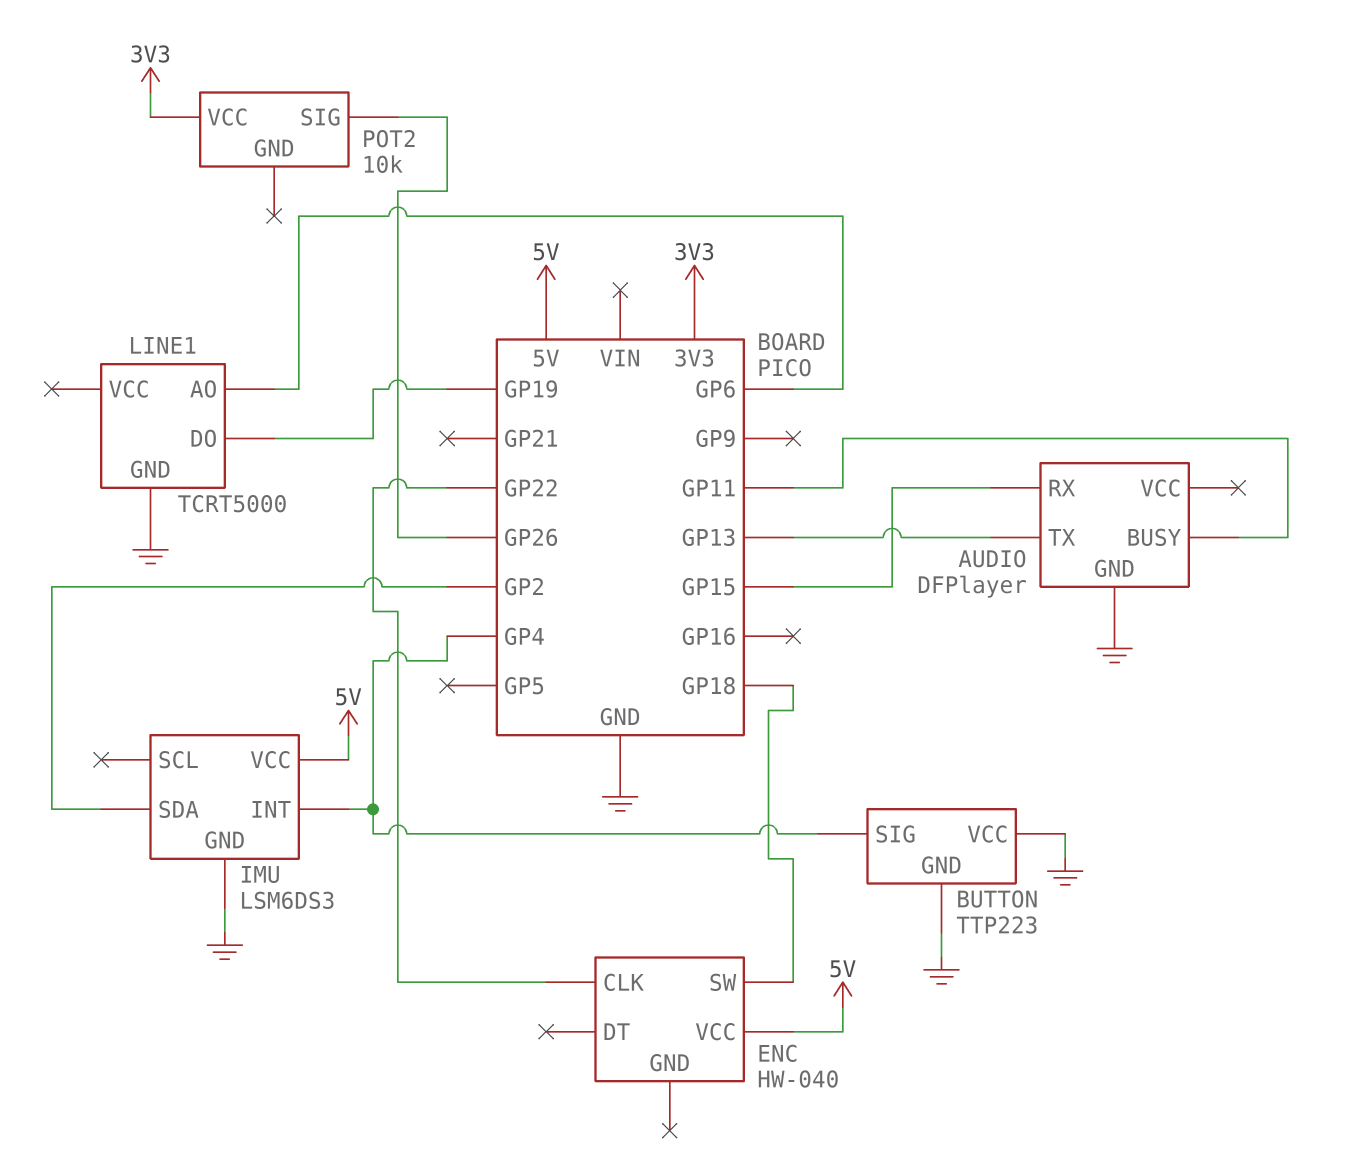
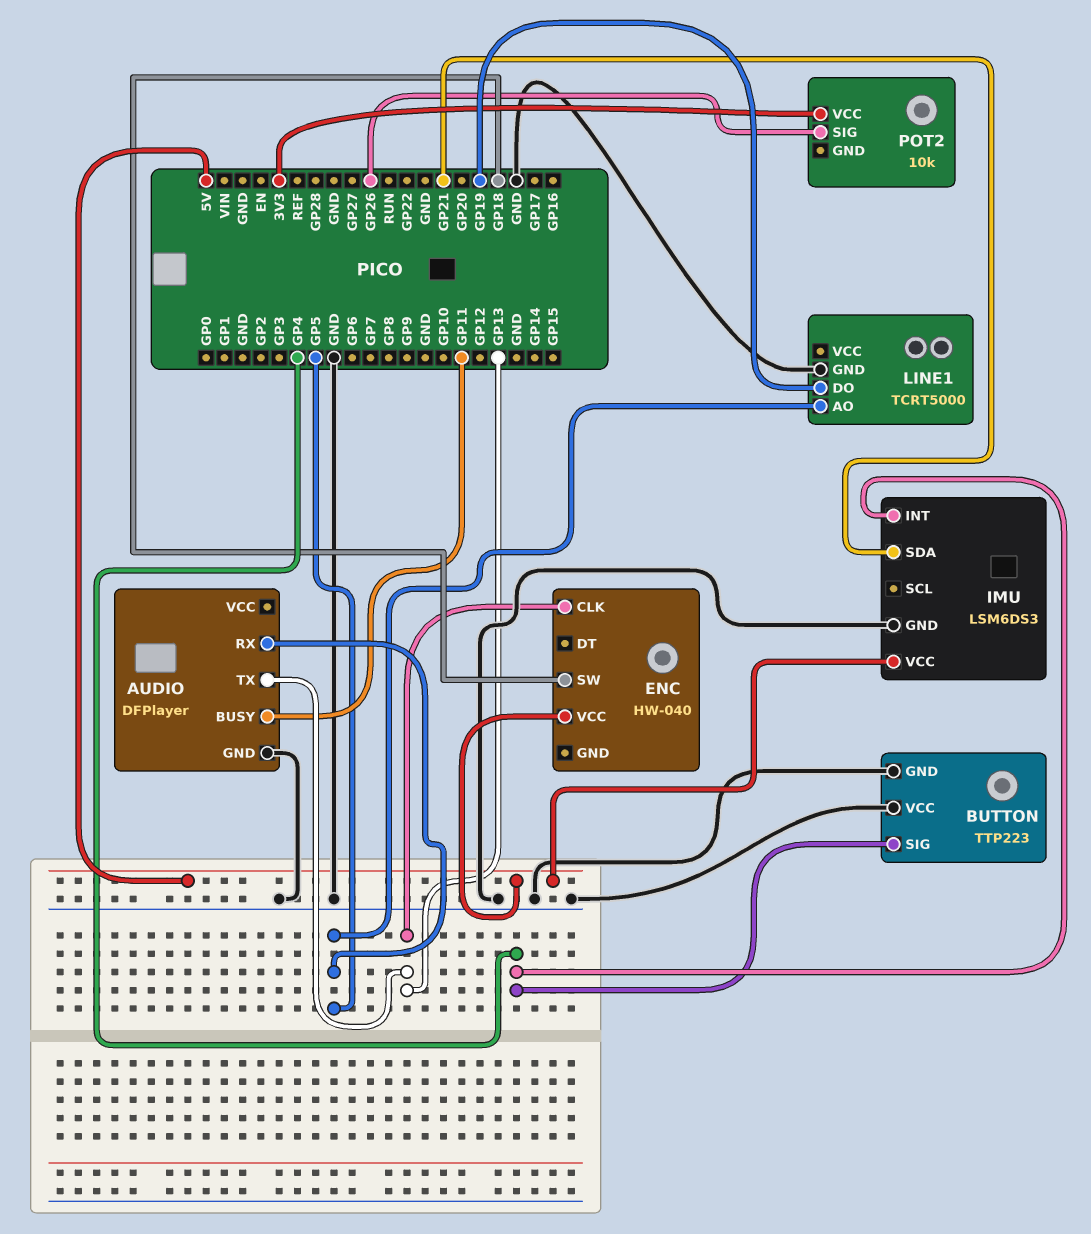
AUDIO pin RX: GP15 -> GP5
ENC pin CLK: GP22 -> GP13
IMU pin SDA: GP2 -> GP21
LINE1 pin AO: GP6 -> GP5

